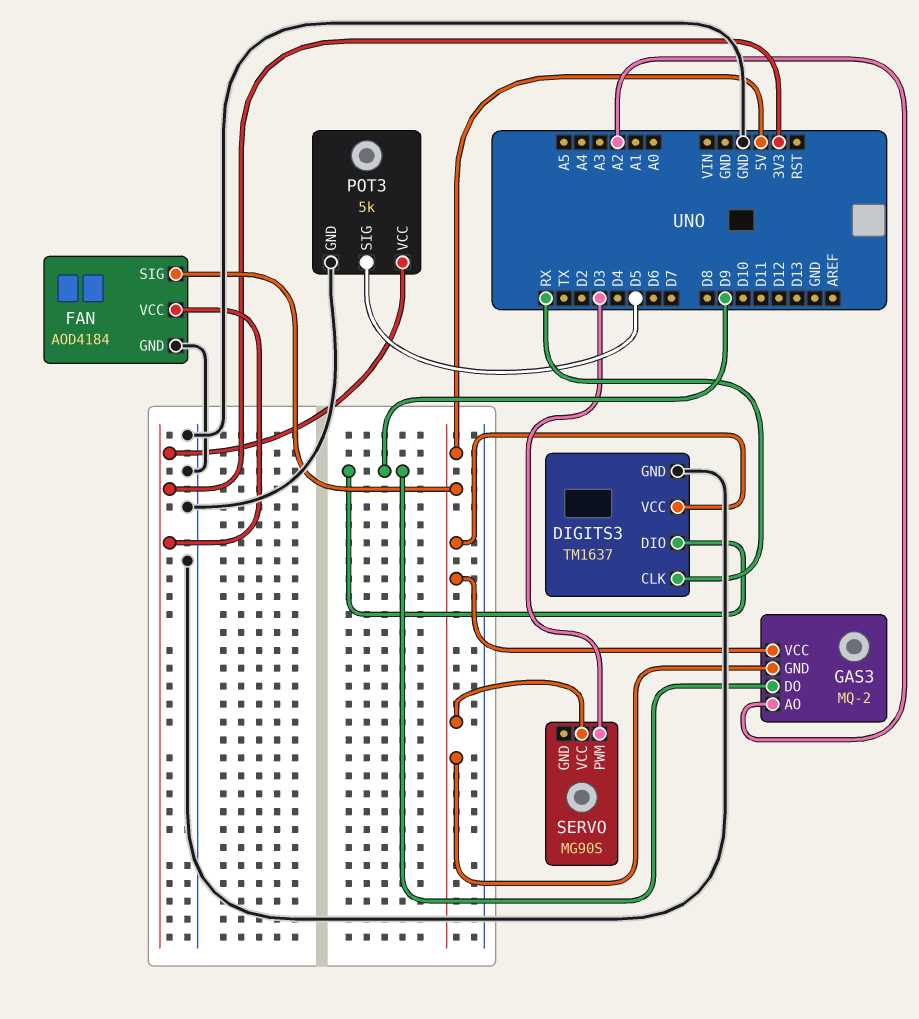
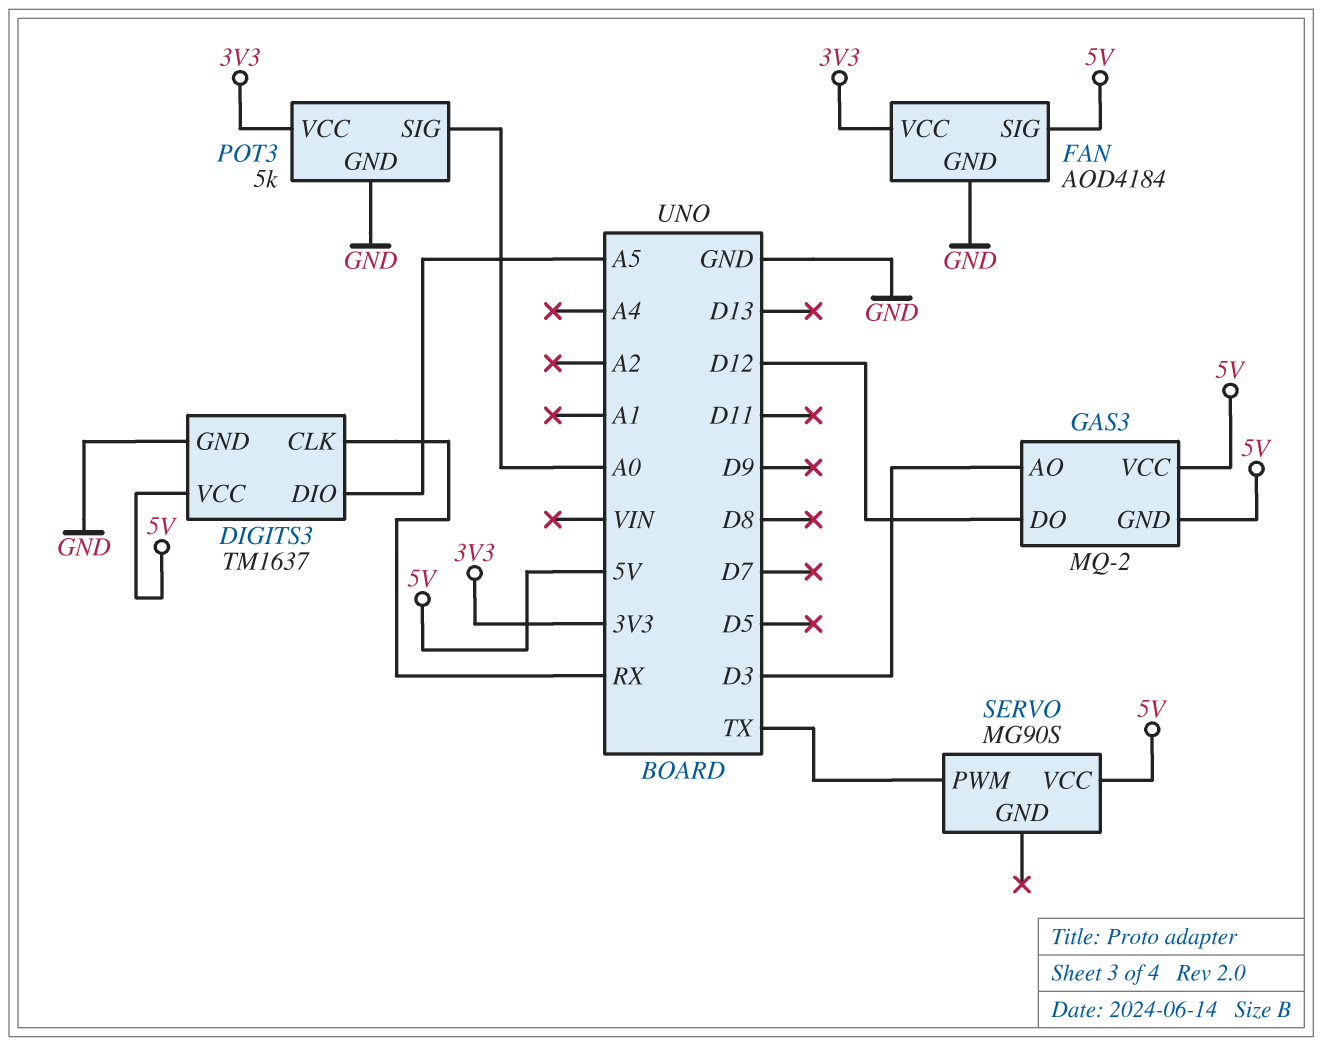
DIGITS3 pin DIO: D9 -> A5
GAS3 pin AO: A2 -> D3
GAS3 pin DO: D9 -> D12
POT3 pin SIG: D5 -> A0
SERVO pin PWM: D3 -> TX

